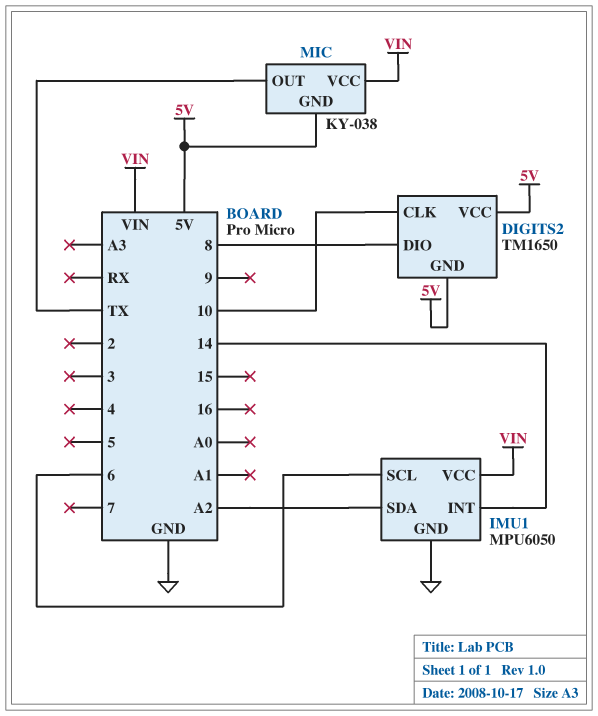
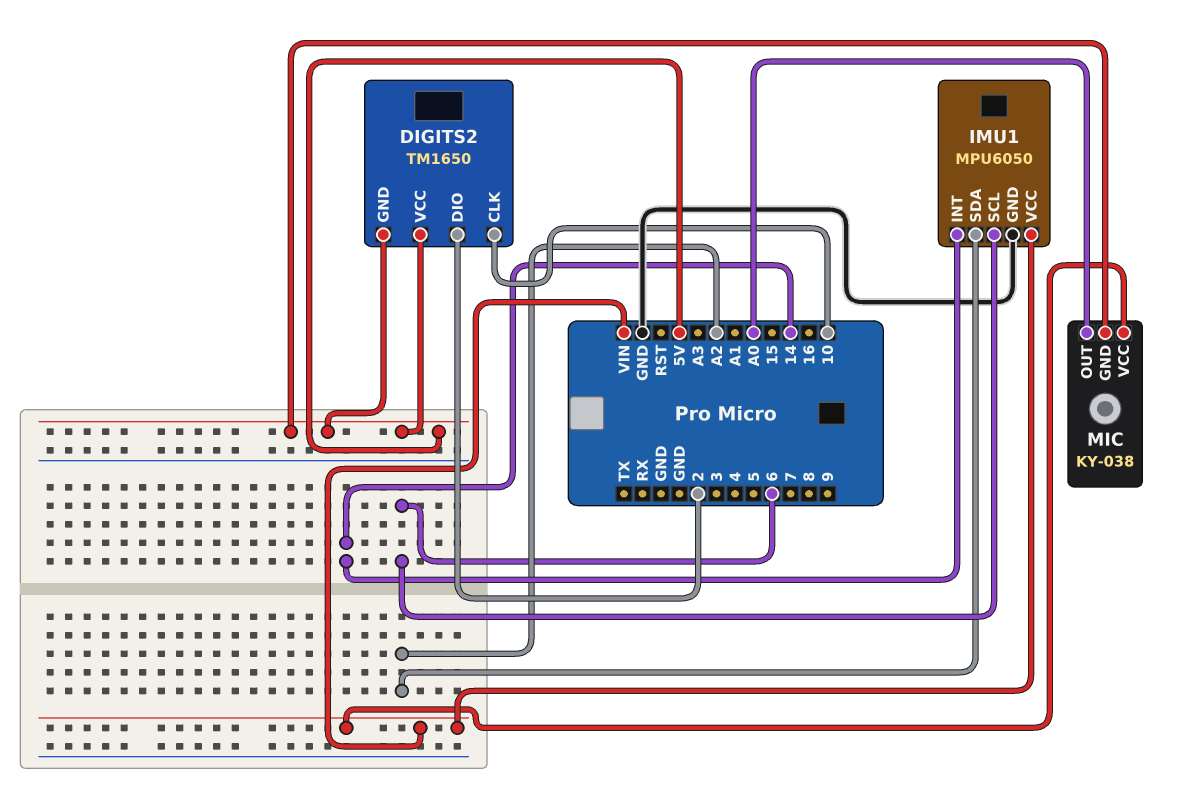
DIGITS2 pin DIO: 8 -> 2
MIC pin OUT: TX -> A0

